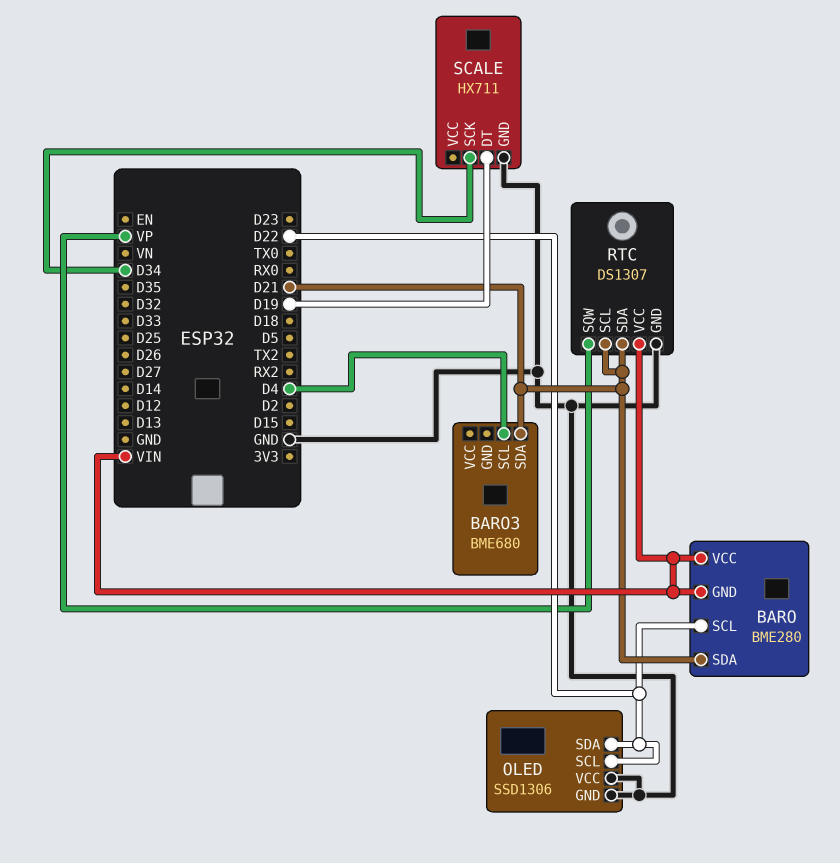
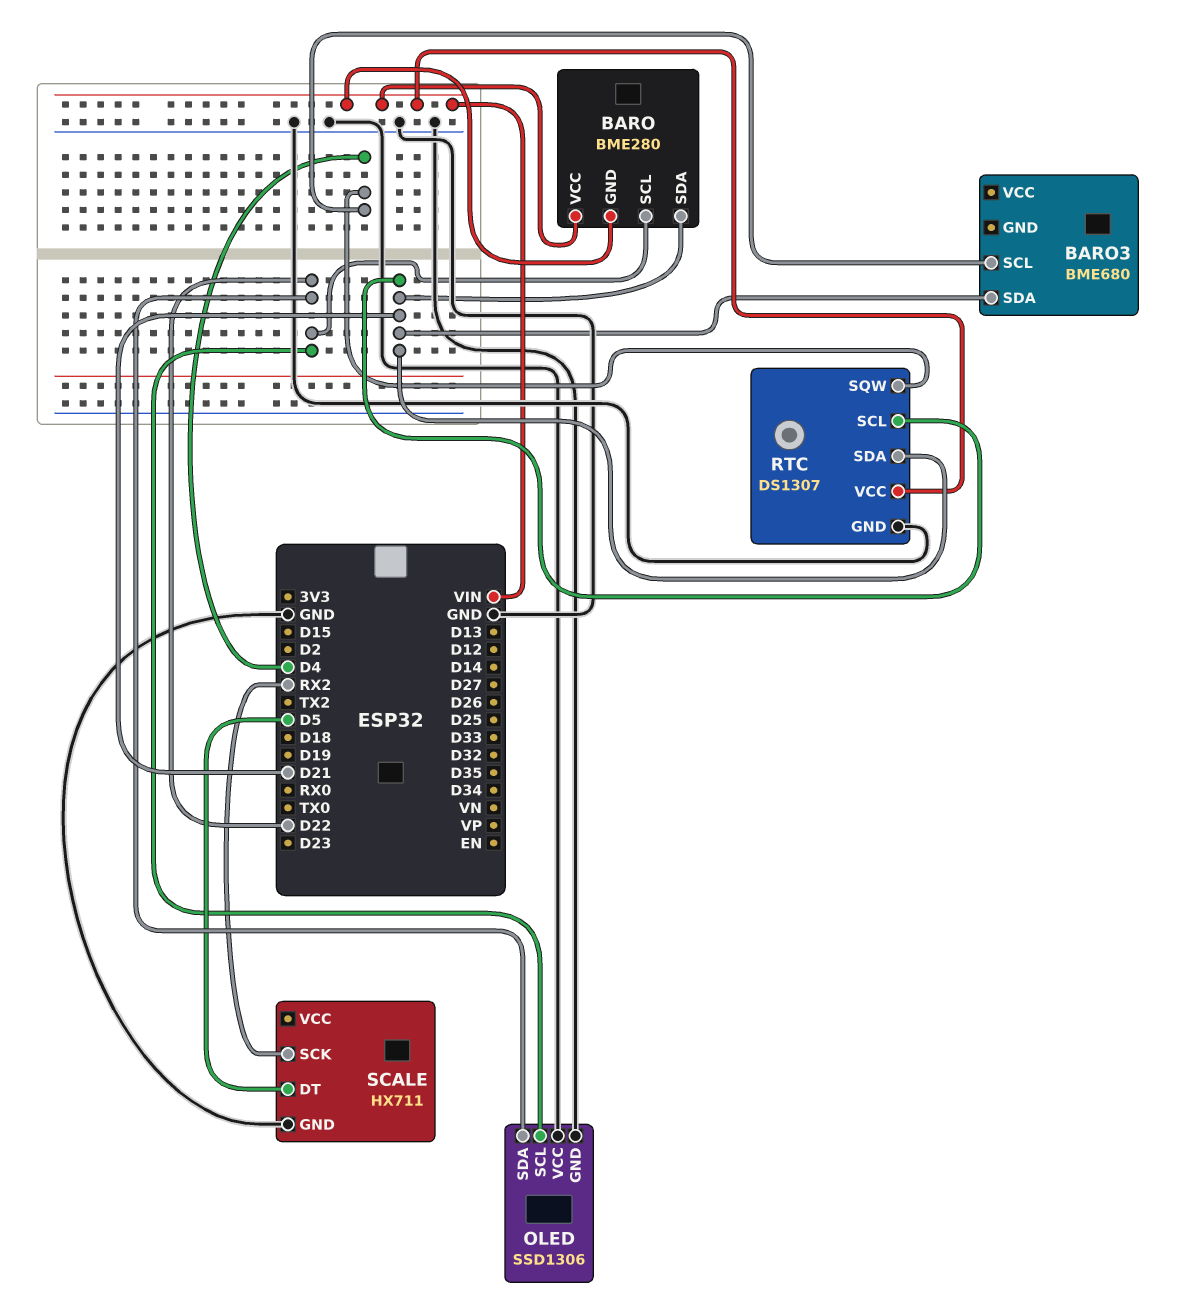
RTC pin SQW: VP -> D4
SCALE pin DT: D19 -> D5
SCALE pin SCK: D34 -> RX2

